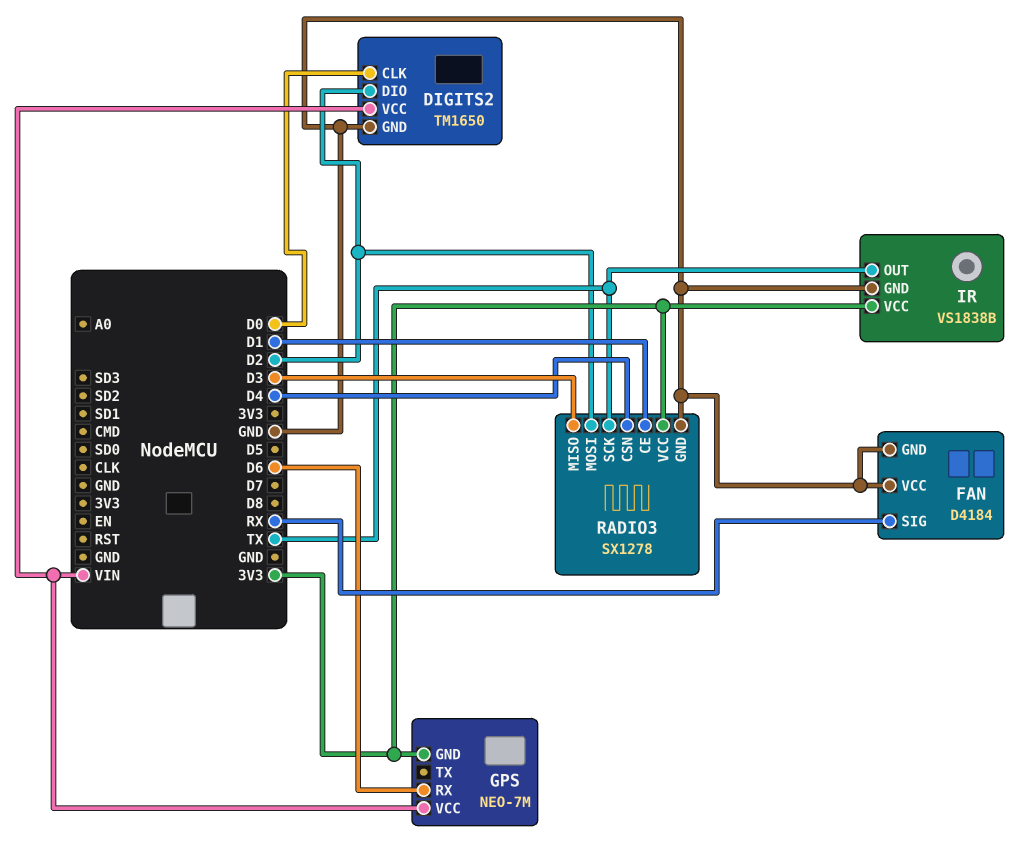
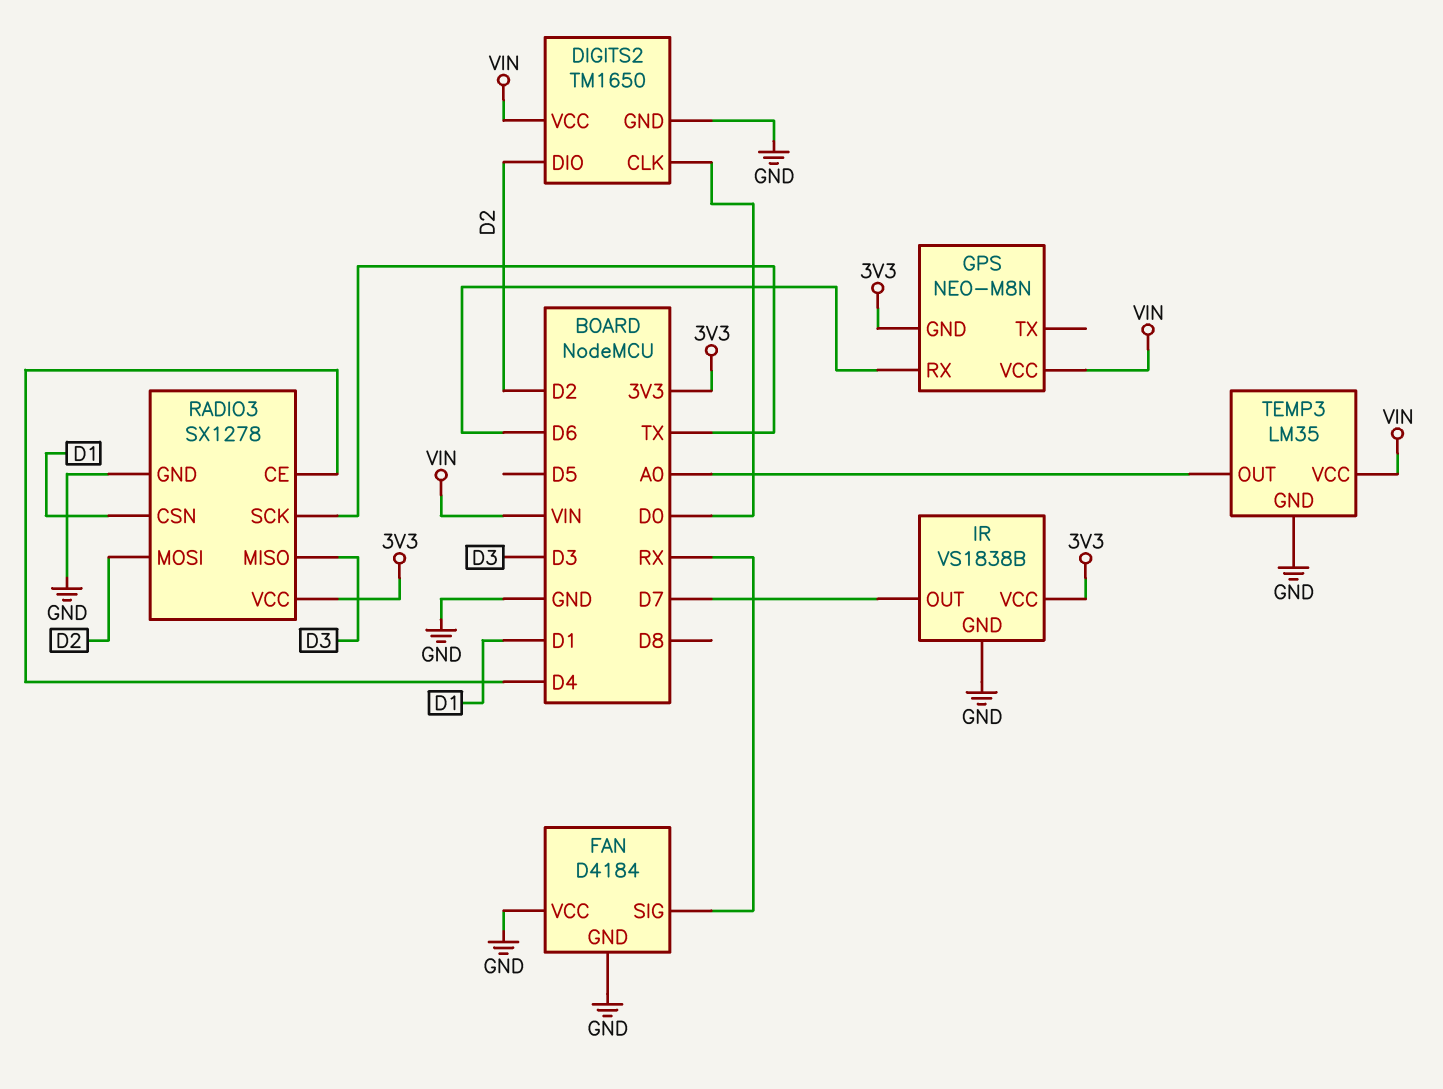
GPS: NEO-7M -> NEO-M8N
IR pin OUT: TX -> D7
RADIO3 pin CE: D1 -> D4
RADIO3 pin CSN: D4 -> D1
TEMP3: none -> LM35
TEMP3 pin GND: none -> GND
TEMP3 pin OUT: none -> A0
TEMP3 pin VCC: none -> VIN

